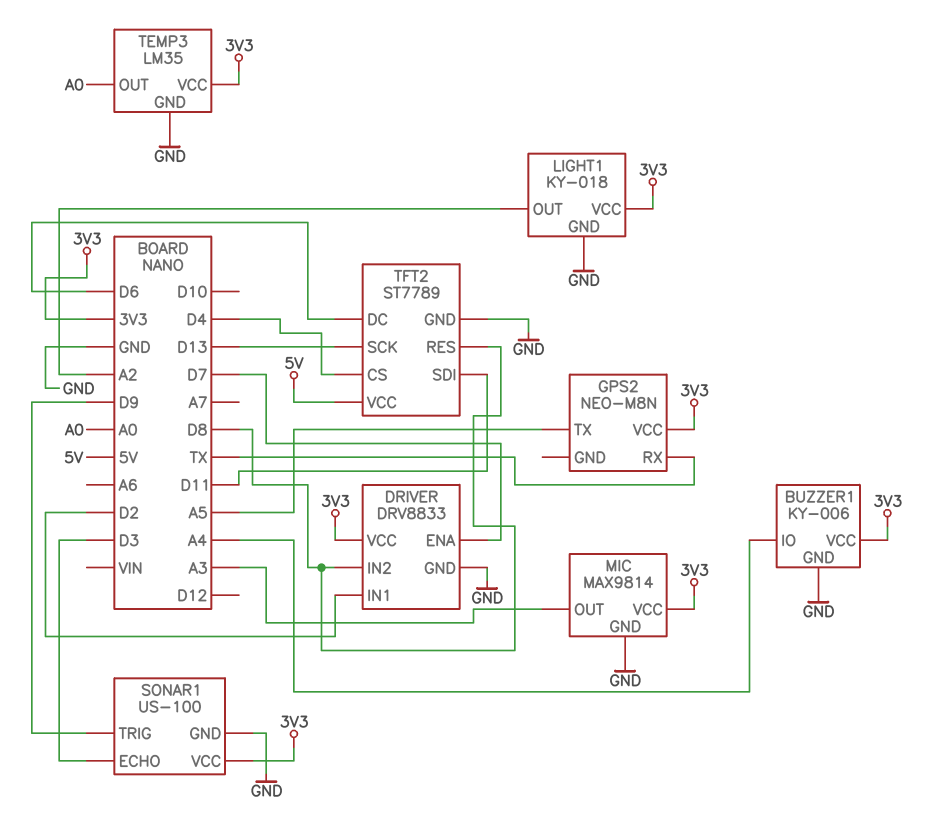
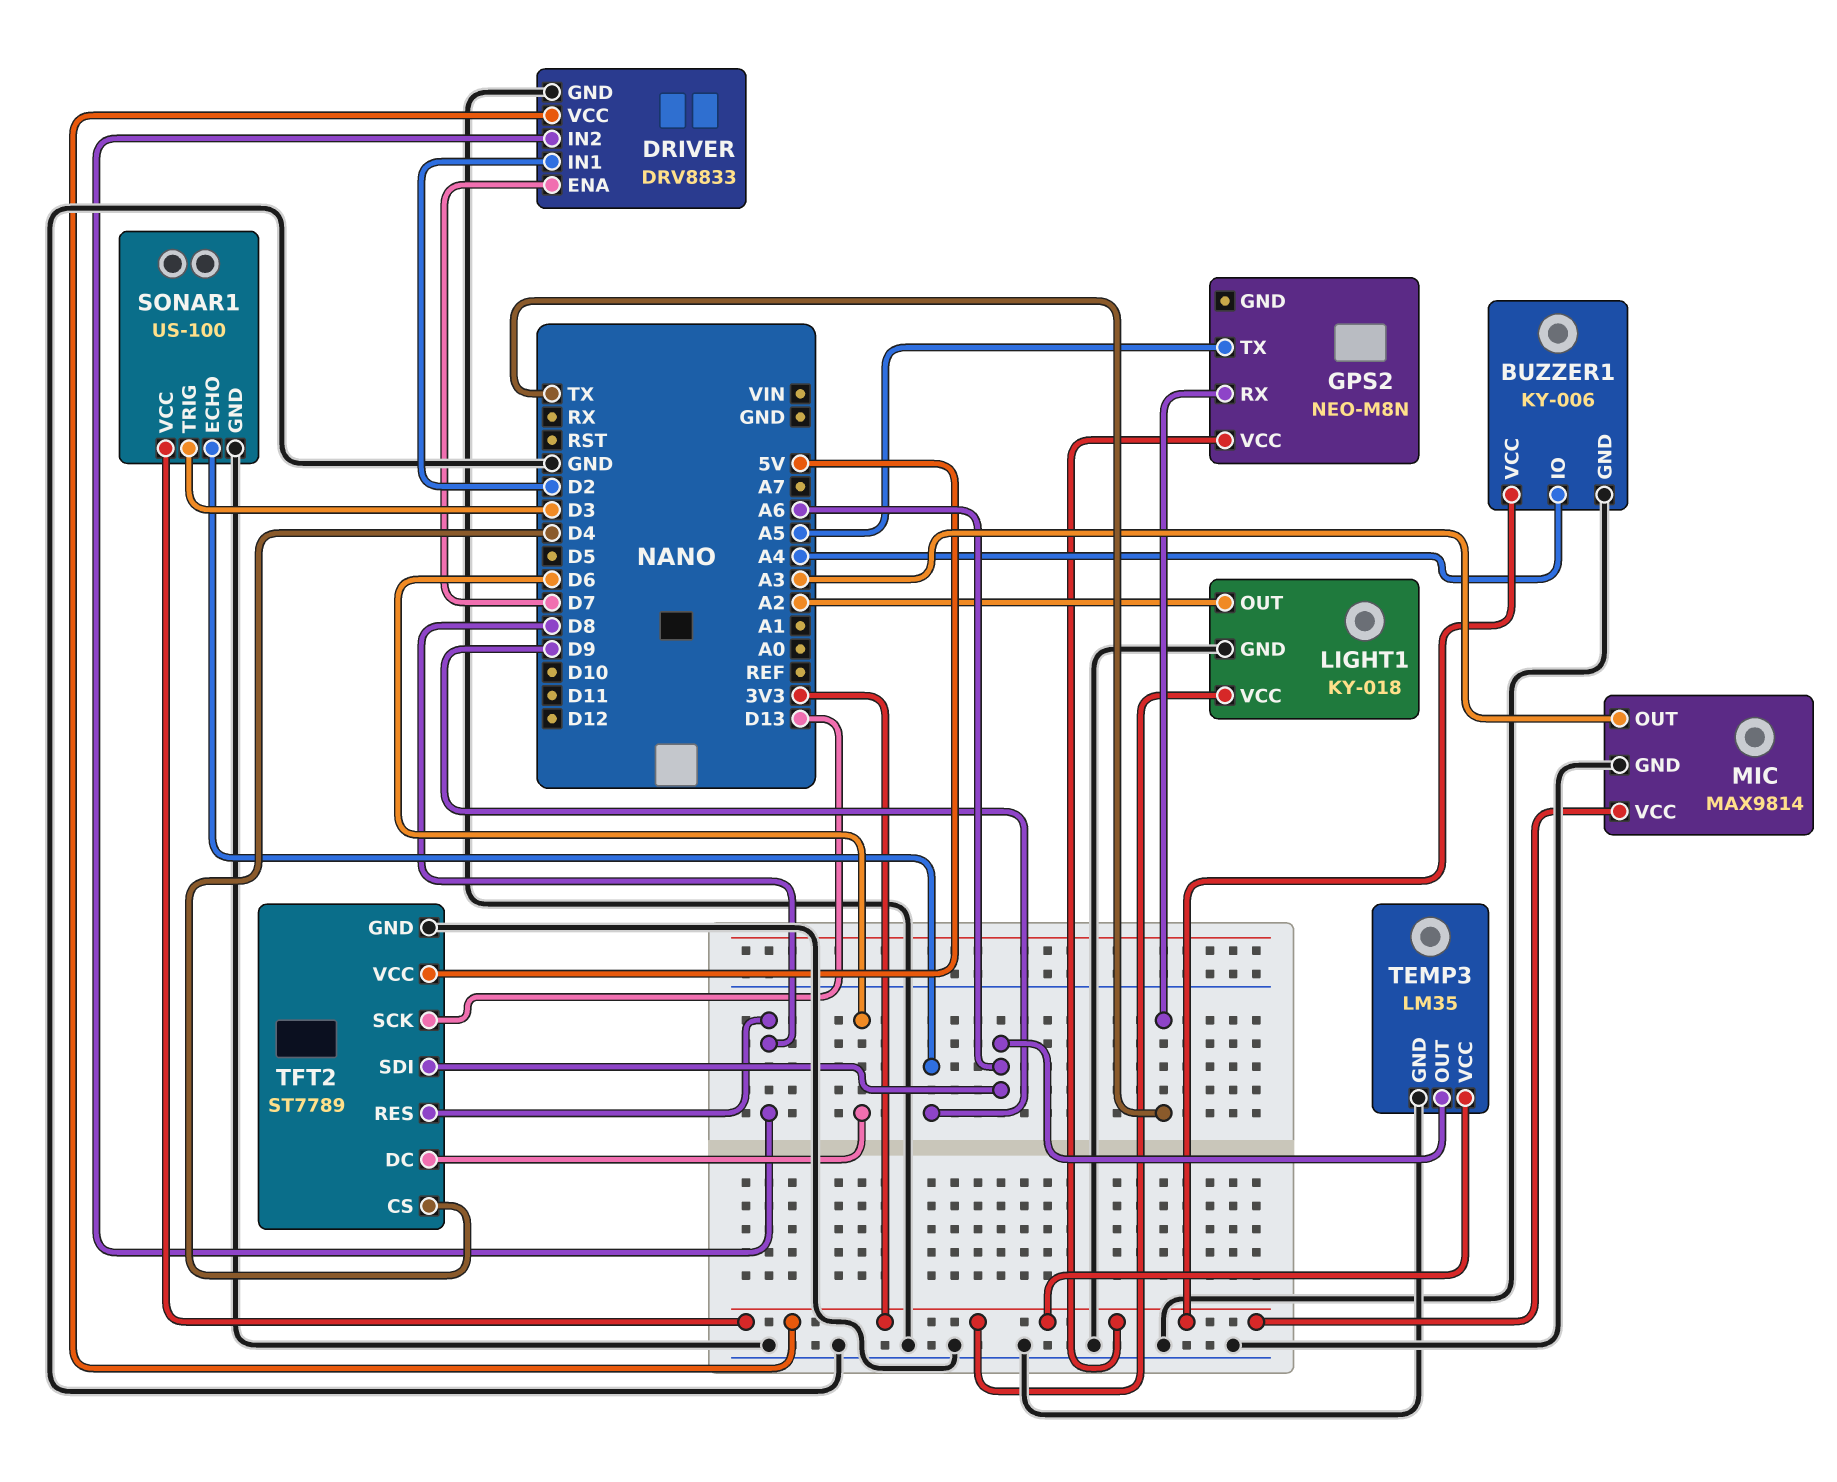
SONAR1 pin ECHO: D3 -> D9
SONAR1 pin TRIG: D9 -> D3
TEMP3 pin OUT: A0 -> A6
TFT2 pin SDI: D11 -> A6

